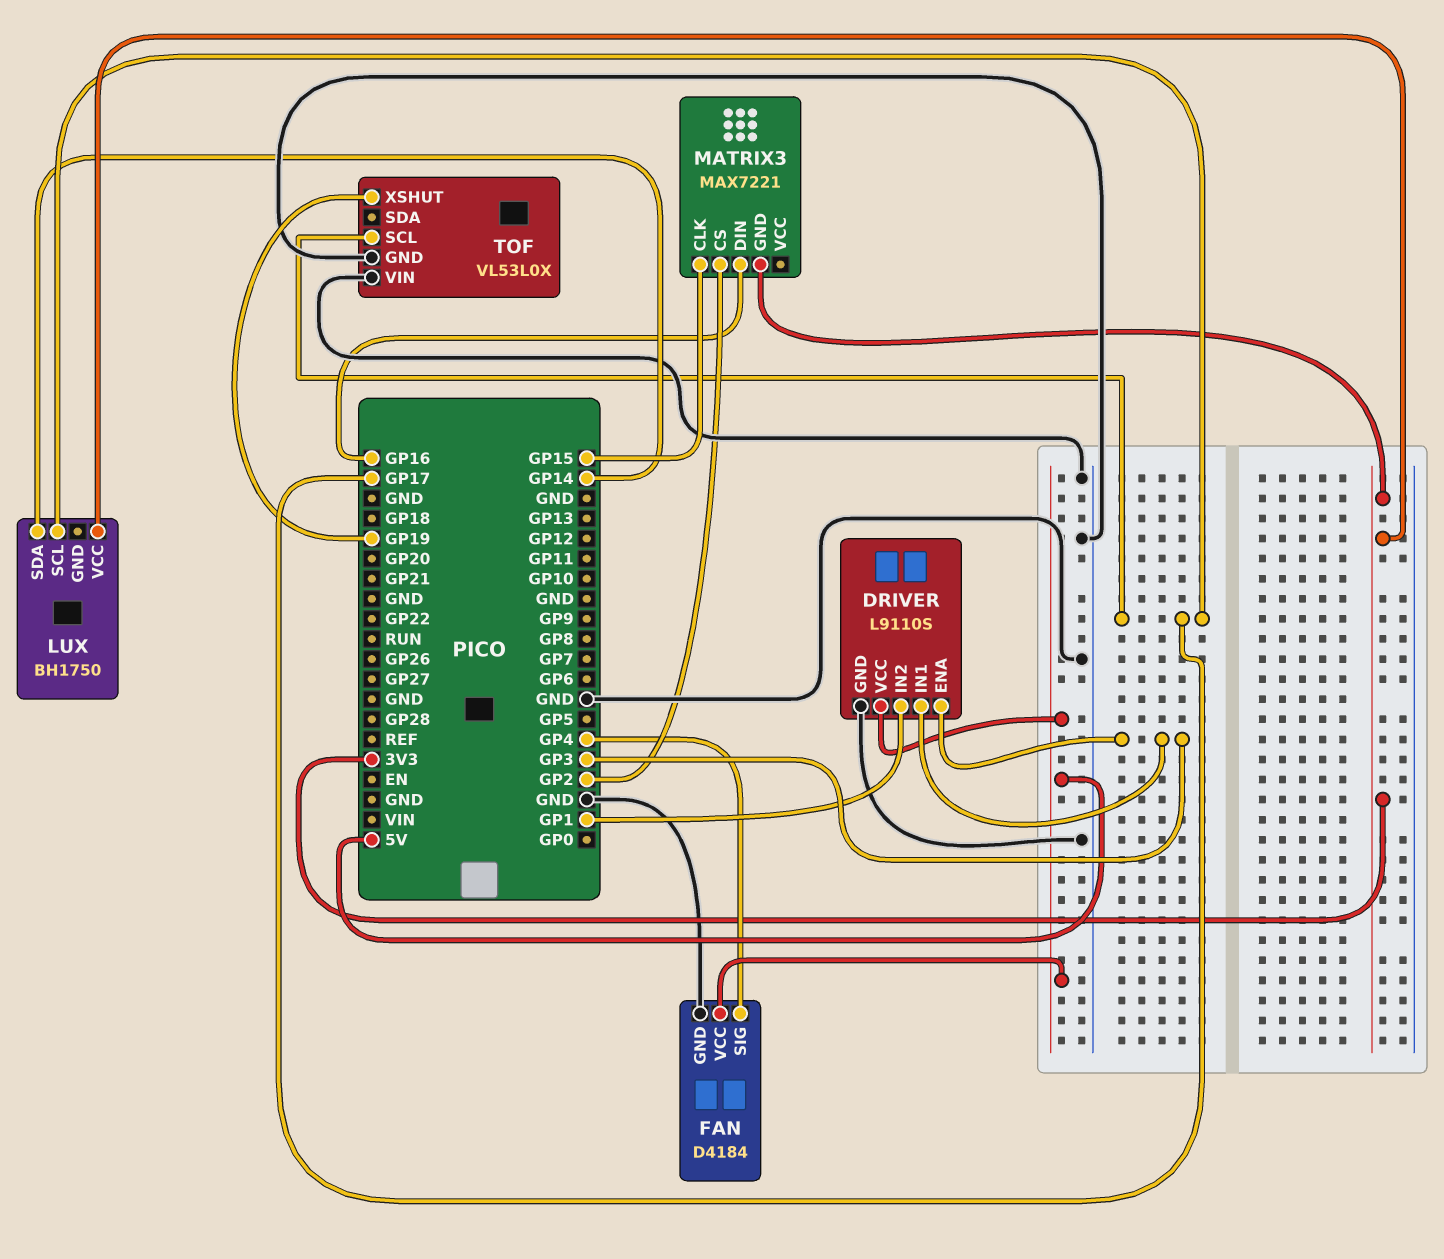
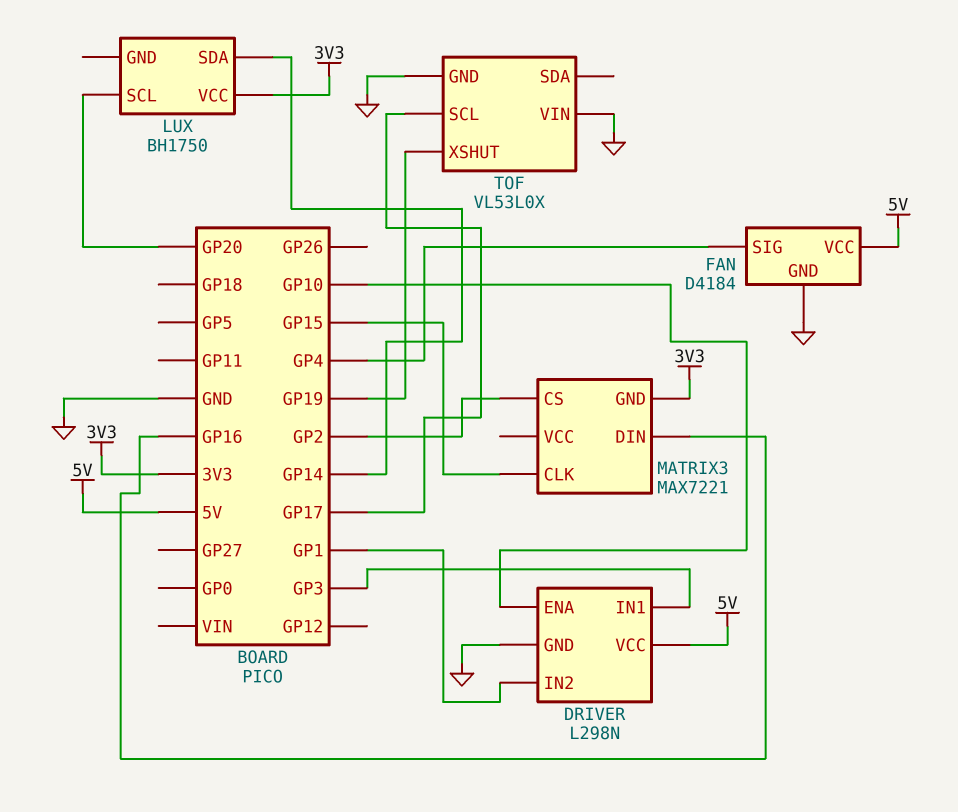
DRIVER: L9110S -> L298N
DRIVER pin ENA: GP3 -> GP10
LUX pin SCL: GP17 -> GP20

